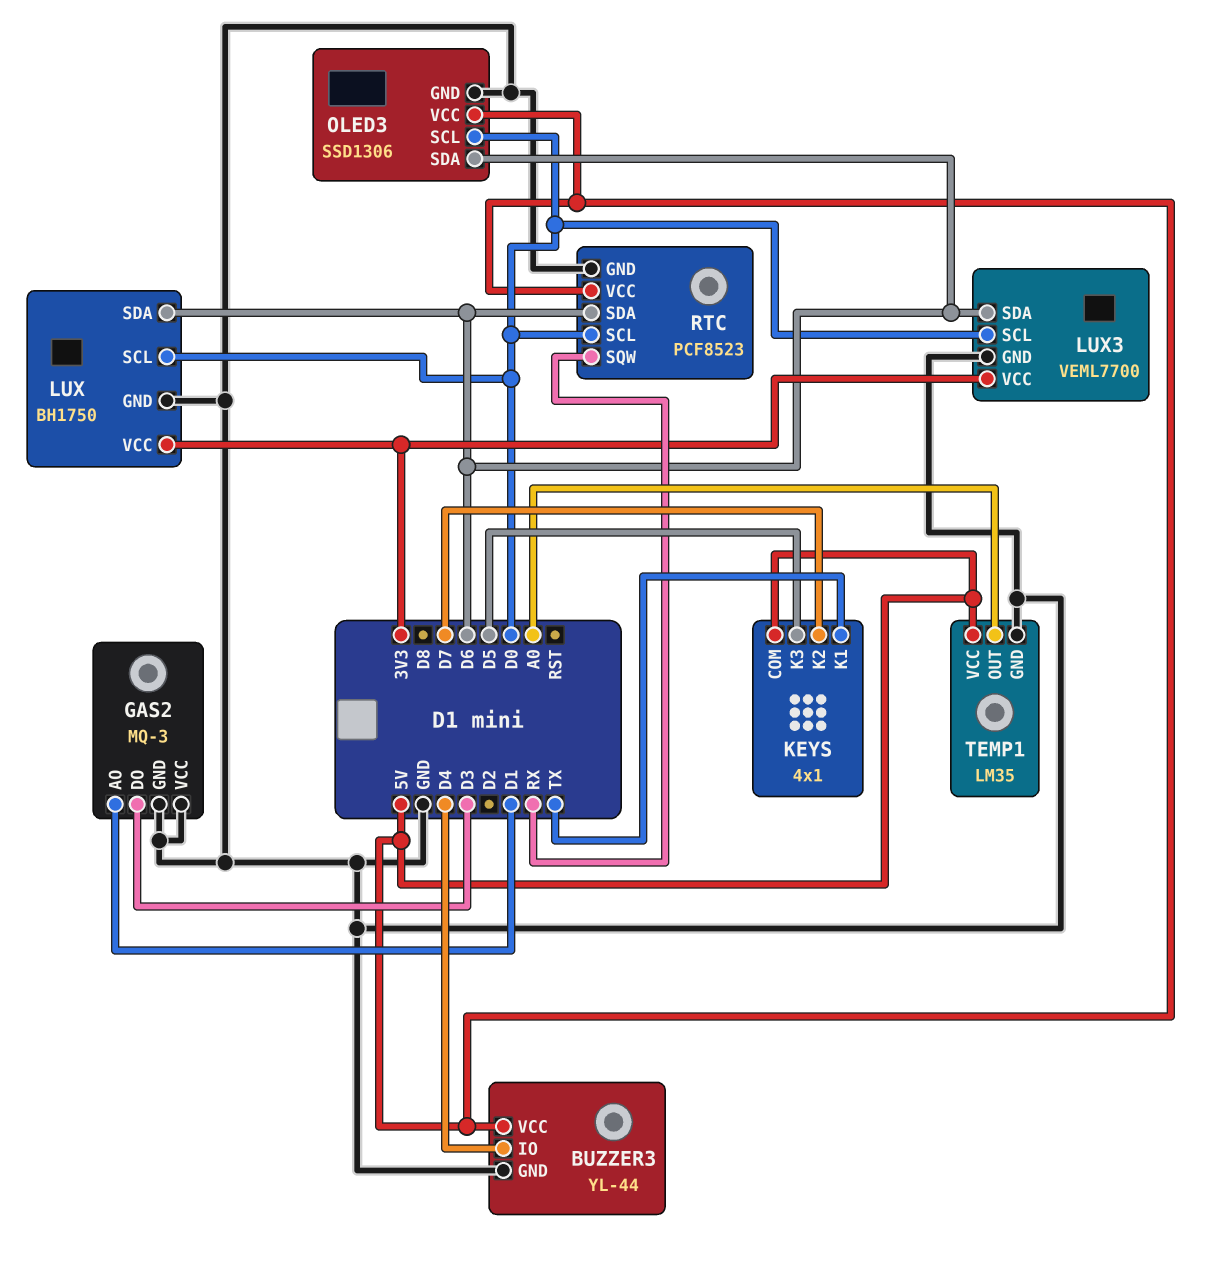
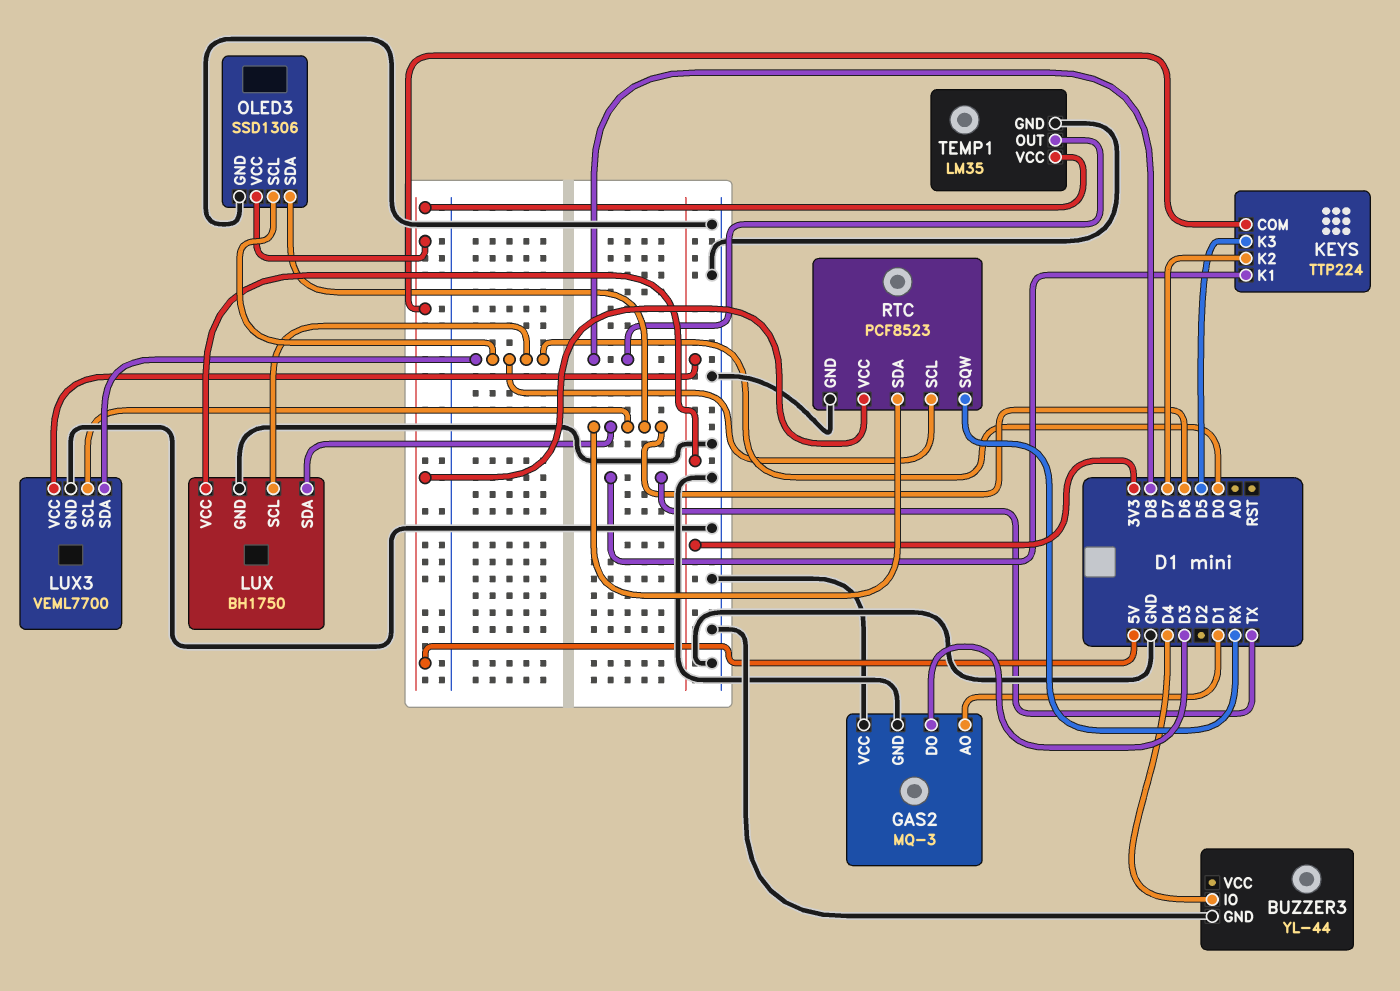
BUZZER3 pin VCC: 5V -> none
KEYS: 4x1 -> TTP224
LUX3 pin SCL: D0 -> D6
LUX3 pin SDA: D6 -> D0
TEMP1 pin OUT: A0 -> D8

